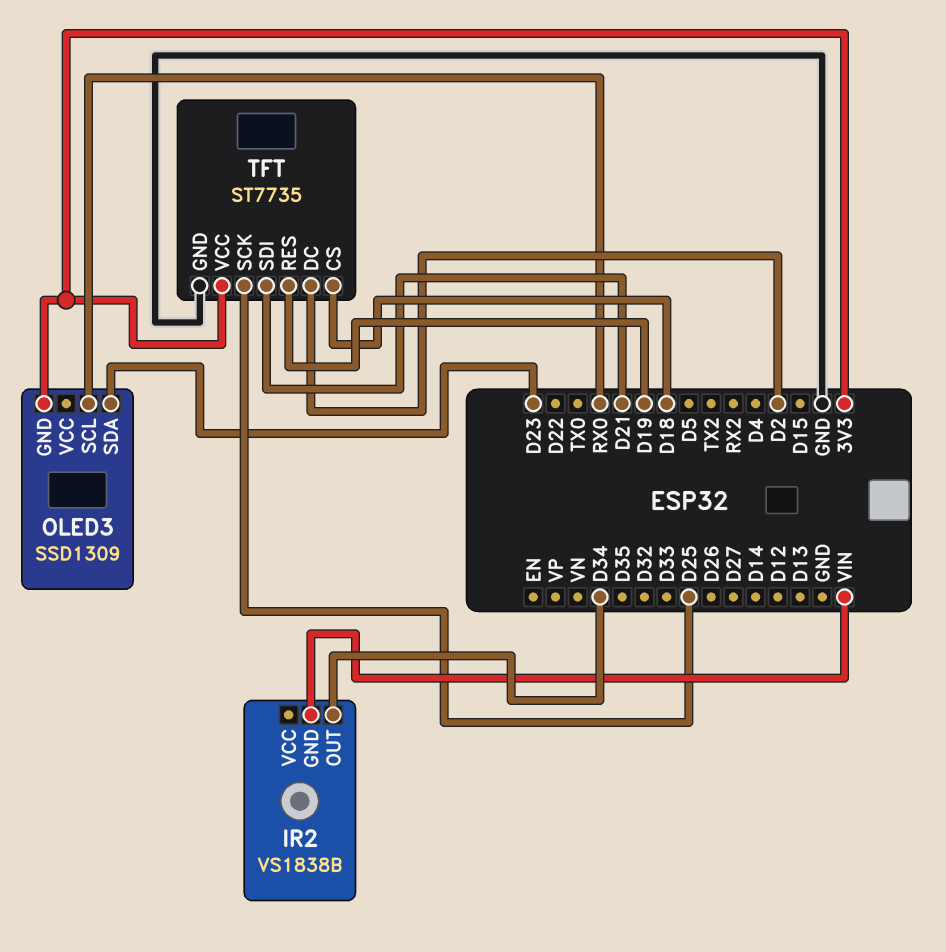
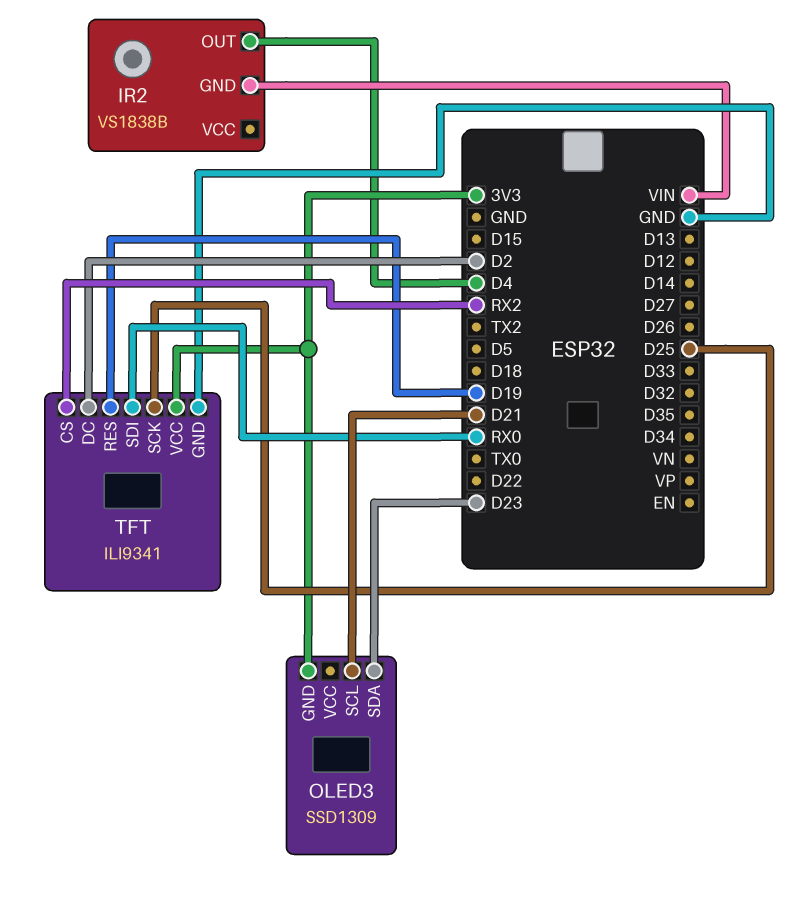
IR2 pin OUT: D34 -> D4
OLED3 pin SCL: RX0 -> D21
TFT: ST7735 -> ILI9341
TFT pin CS: D18 -> RX2
TFT pin SDI: D21 -> RX0

